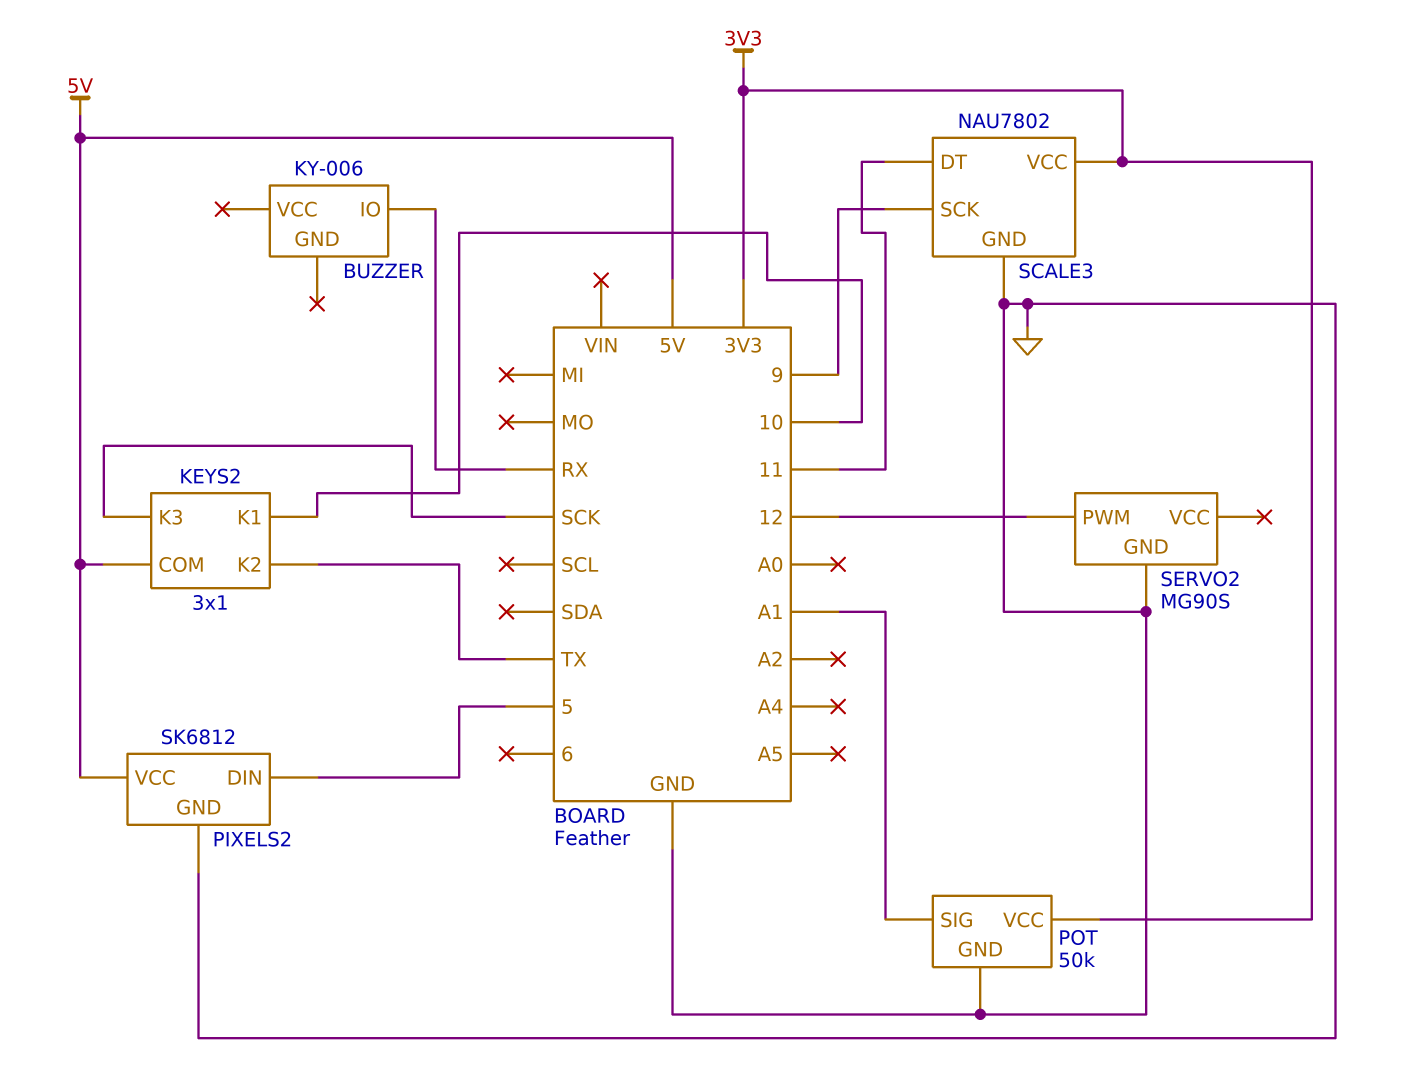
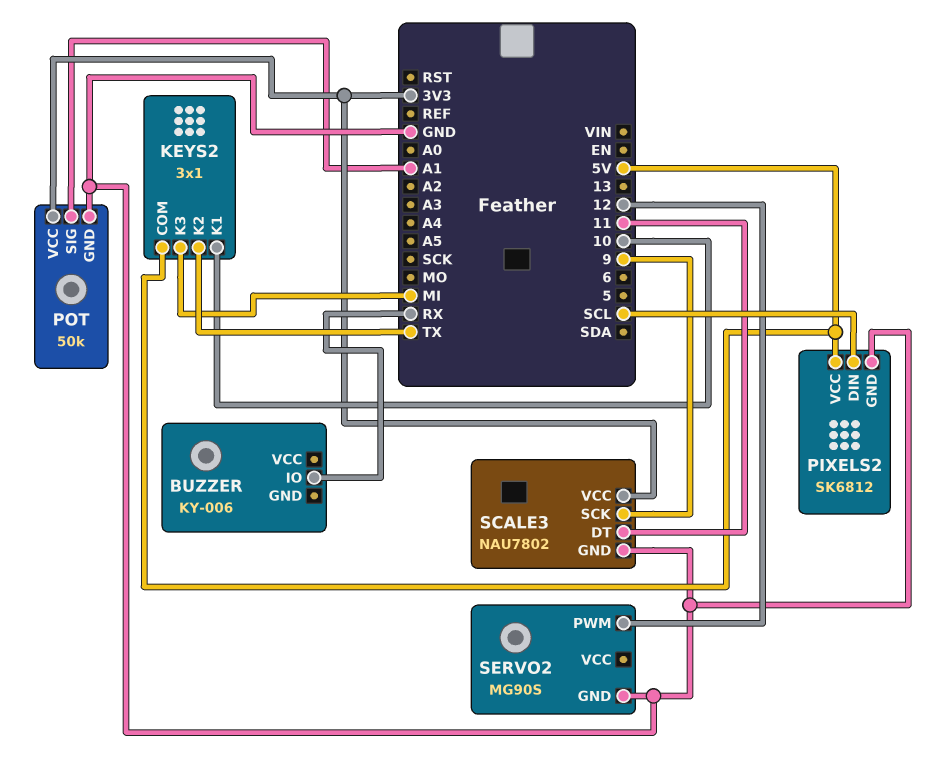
KEYS2 pin K3: SCK -> MI
PIXELS2 pin DIN: 5 -> SCL

